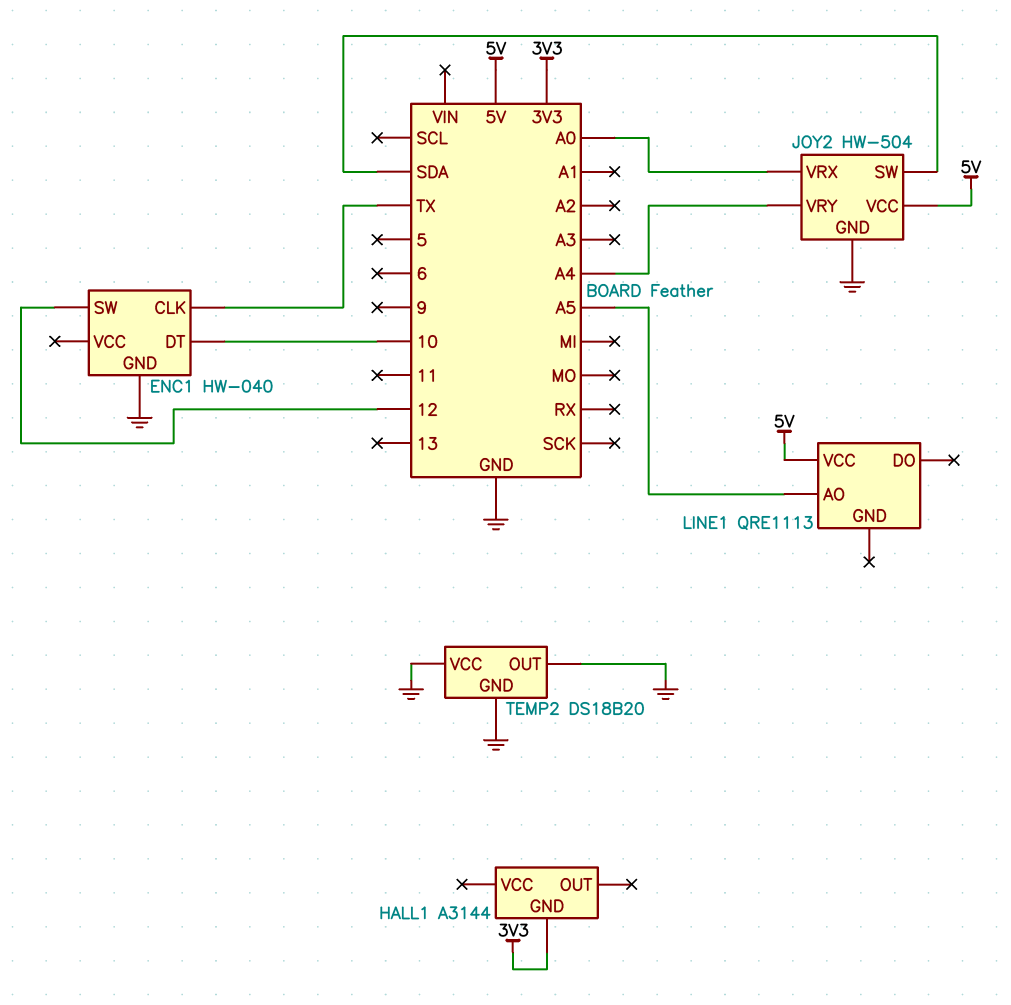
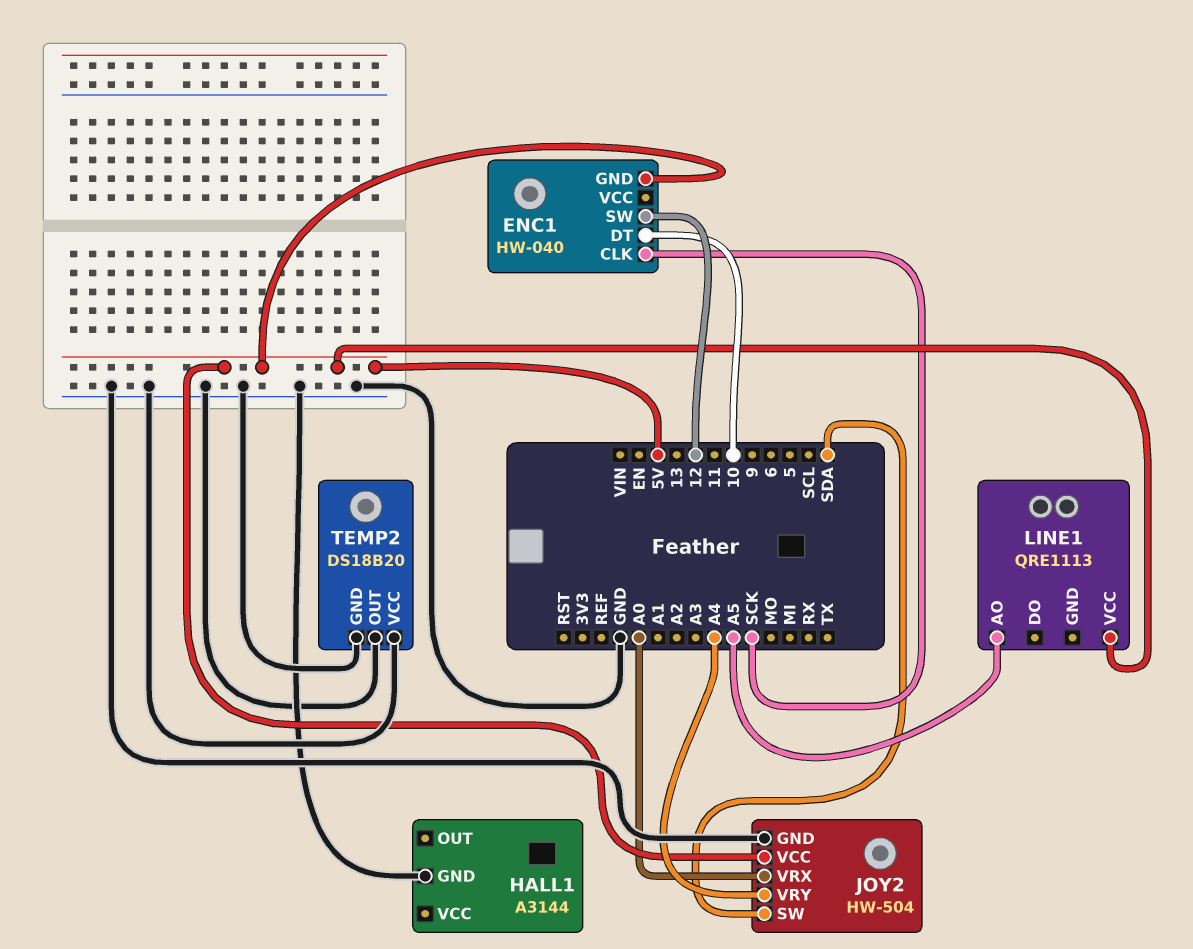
ENC1 pin CLK: TX -> SCK
ENC1 pin GND: GND -> 5V
HALL1 pin GND: 3V3 -> GND

